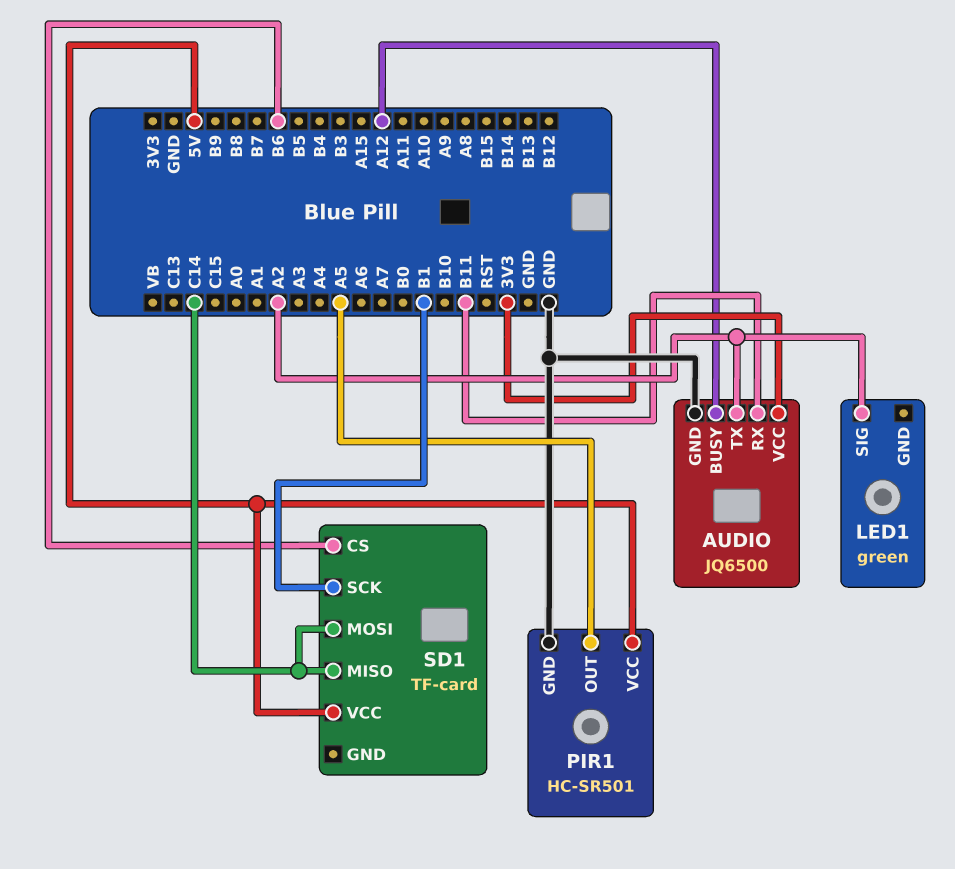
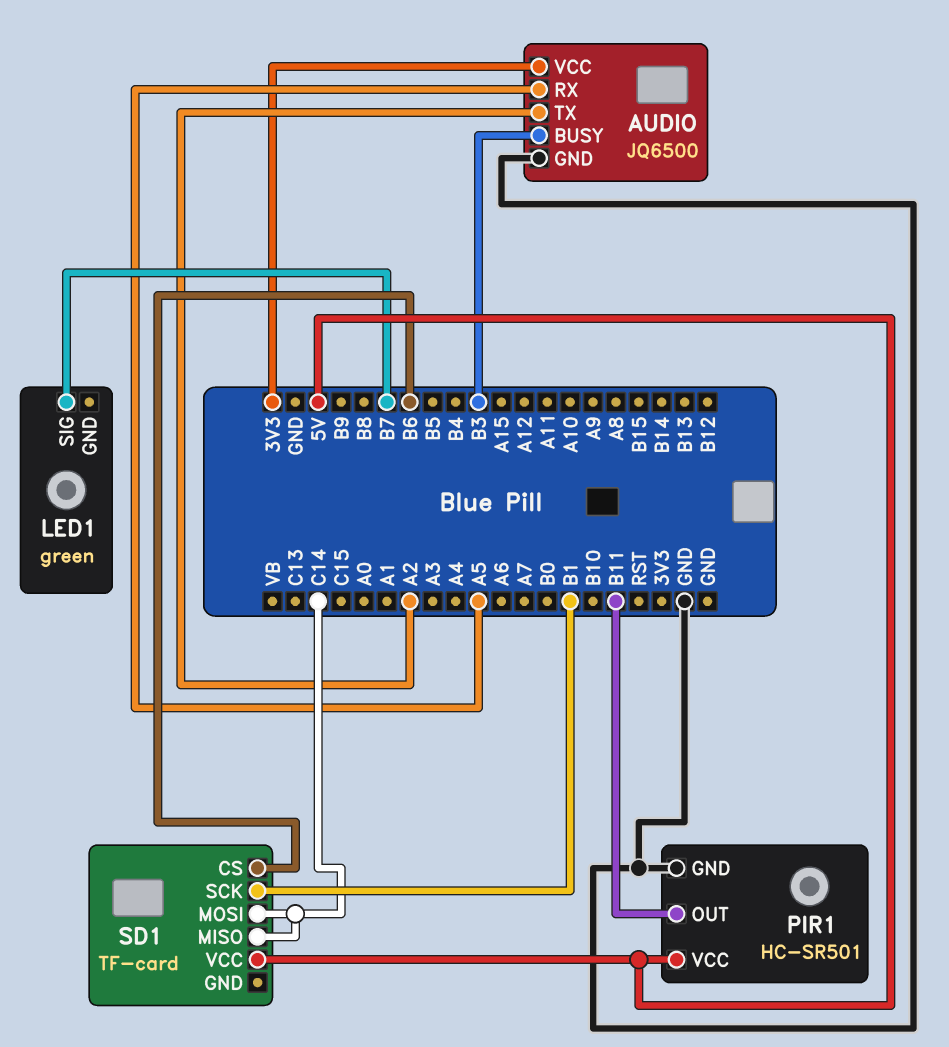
AUDIO pin BUSY: A12 -> B3
AUDIO pin RX: B11 -> A5
LED1 pin SIG: A2 -> B7
PIR1 pin OUT: A5 -> B11

